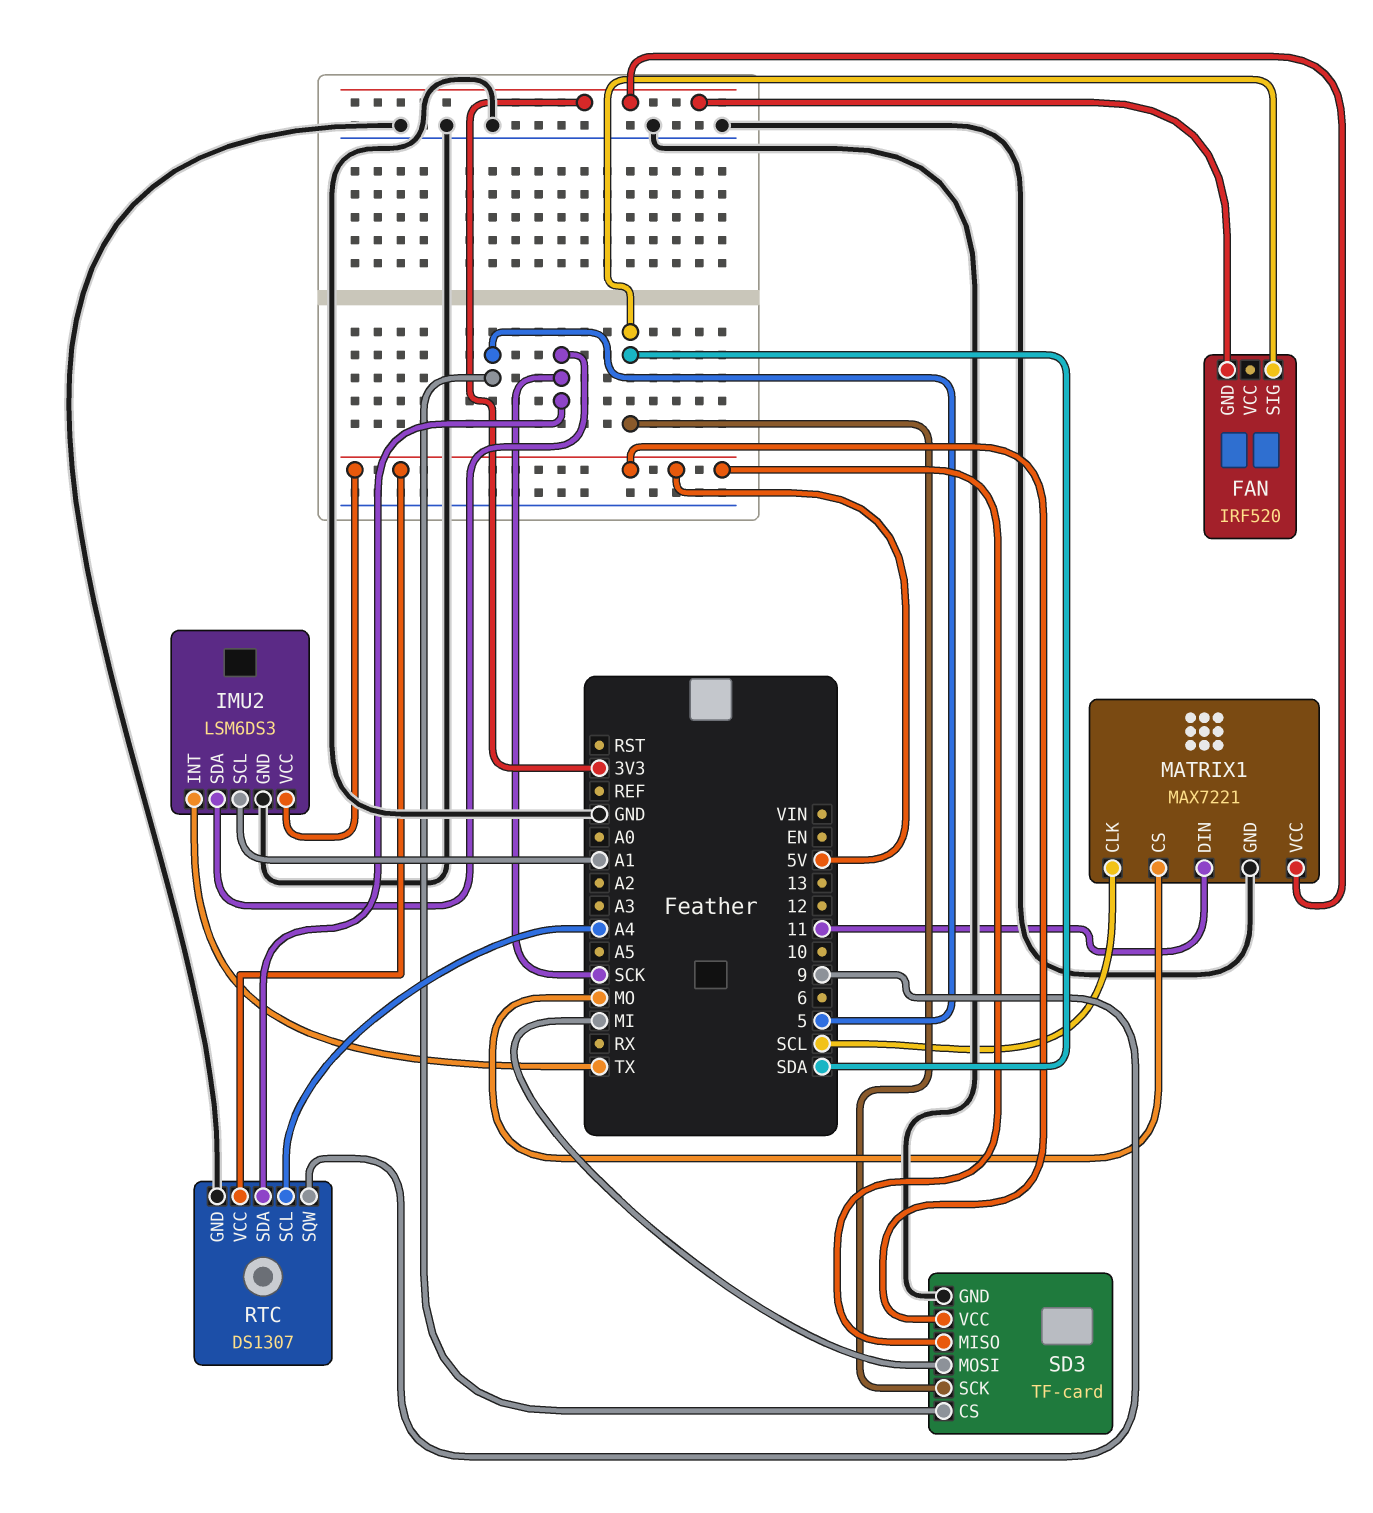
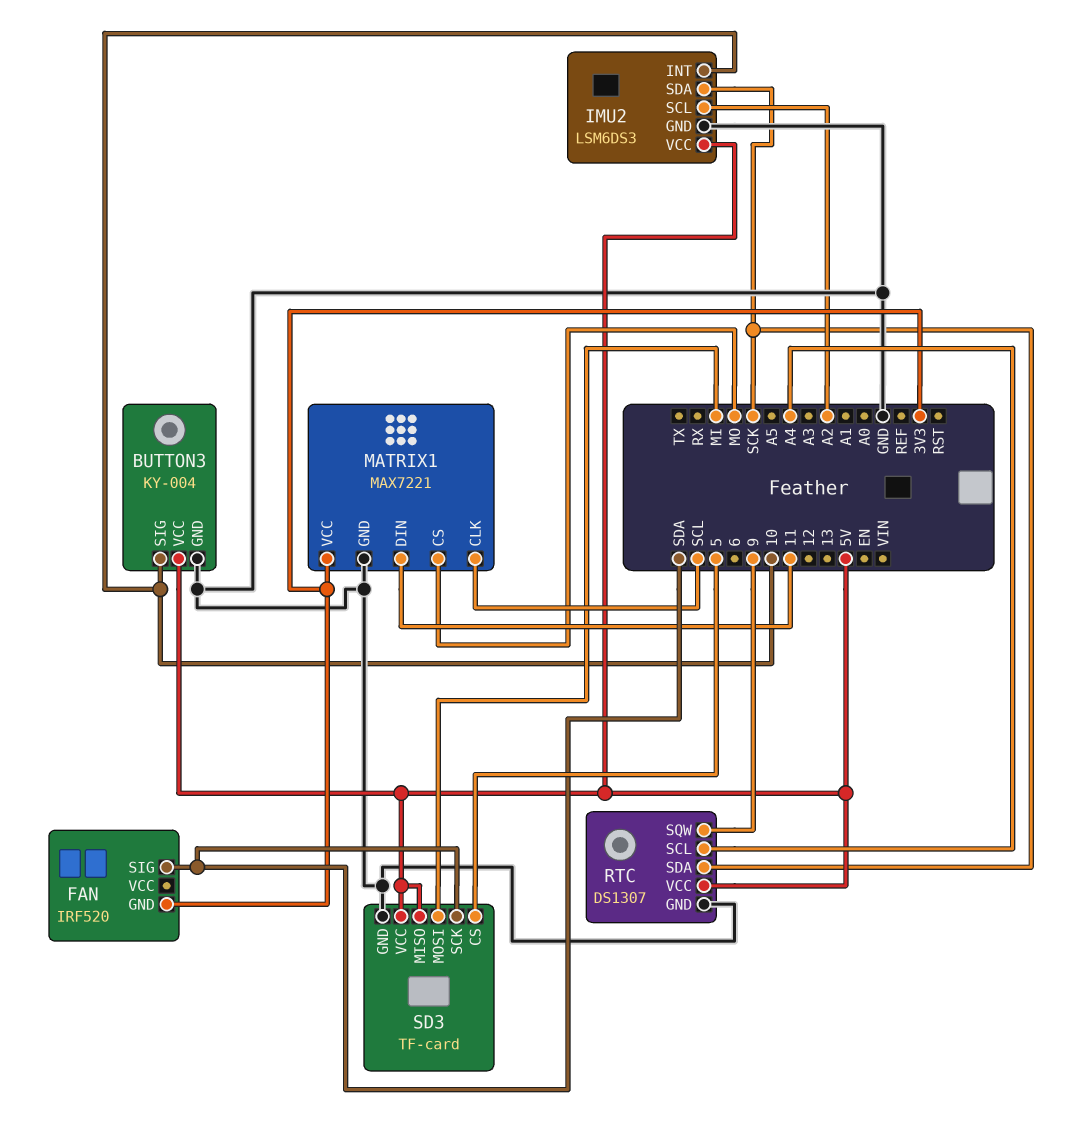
BUTTON3: none -> KY-004
BUTTON3 pin GND: none -> GND
BUTTON3 pin SIG: none -> 10
BUTTON3 pin VCC: none -> 5V
IMU2 pin INT: TX -> 10
IMU2 pin SCL: A1 -> A2

